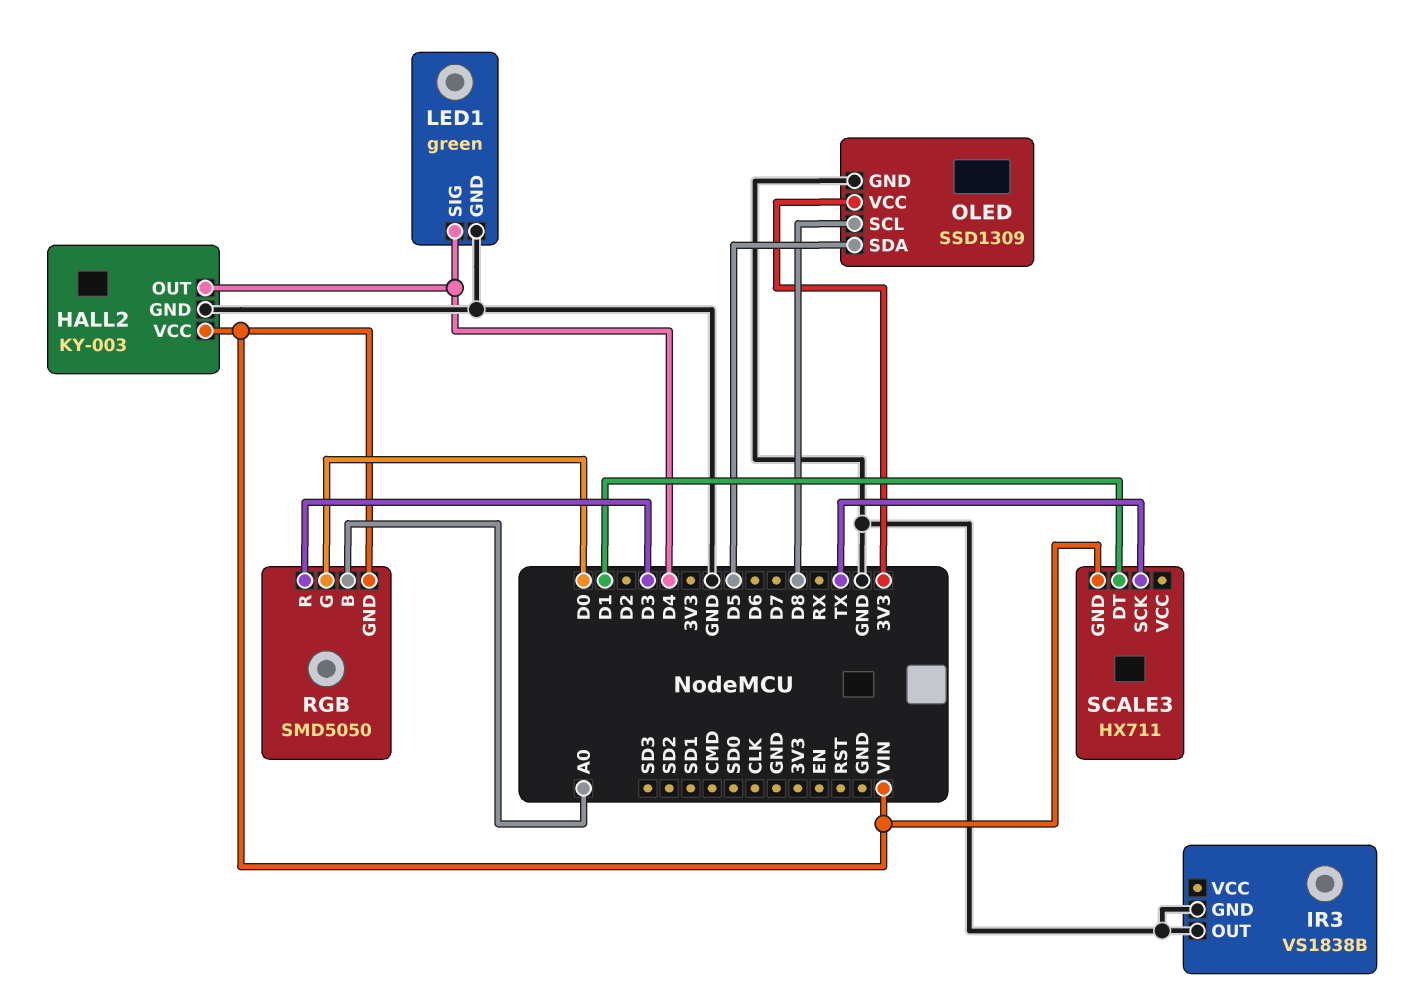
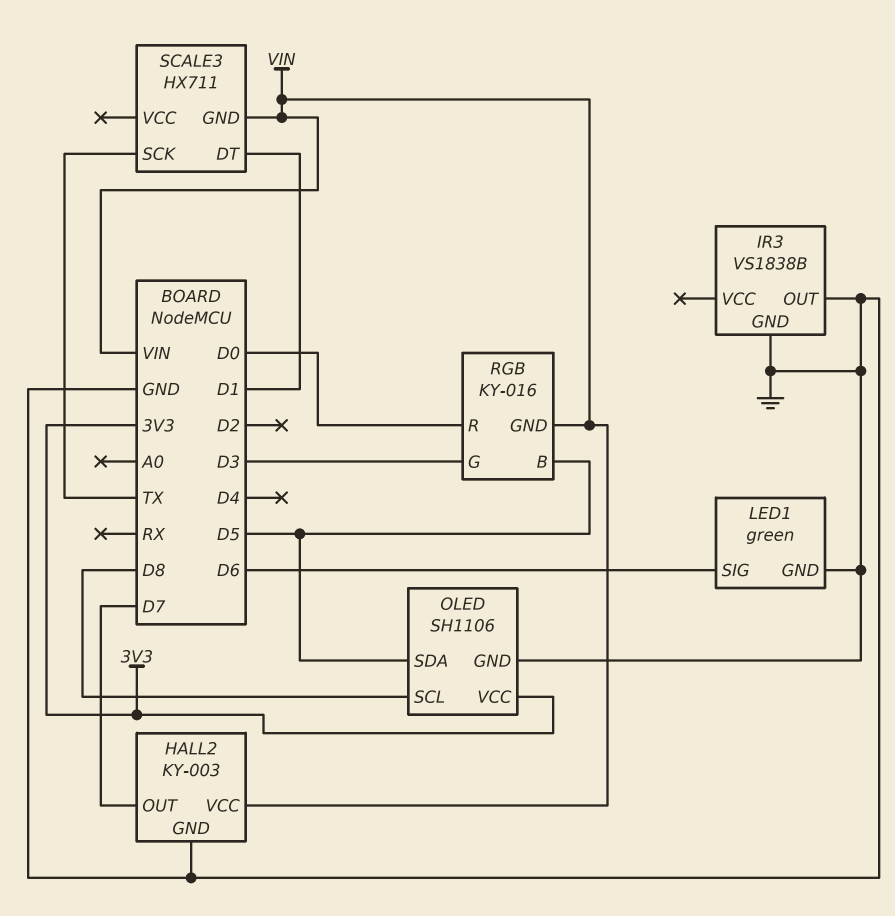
HALL2 pin OUT: D4 -> D7
LED1 pin SIG: D4 -> D6
OLED: SSD1309 -> SH1106
RGB: SMD5050 -> KY-016
RGB pin B: A0 -> D5
RGB pin G: D0 -> D3
RGB pin R: D3 -> D0

